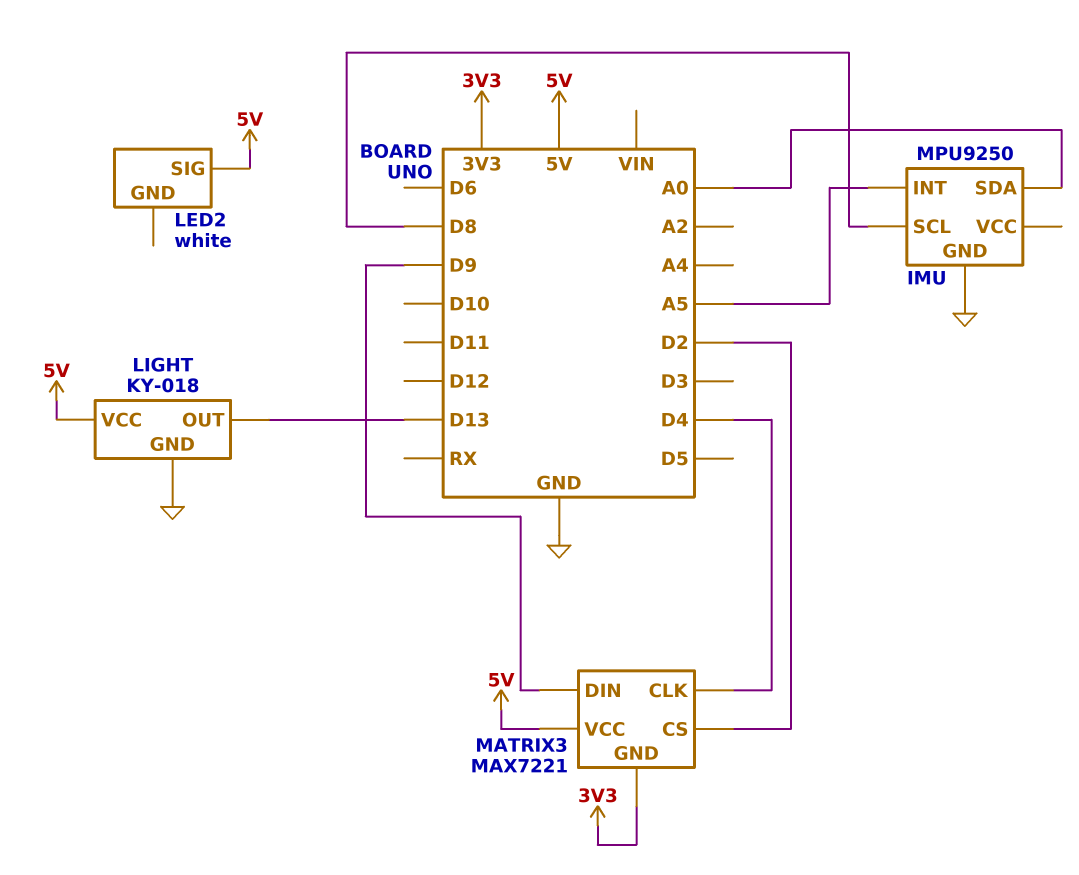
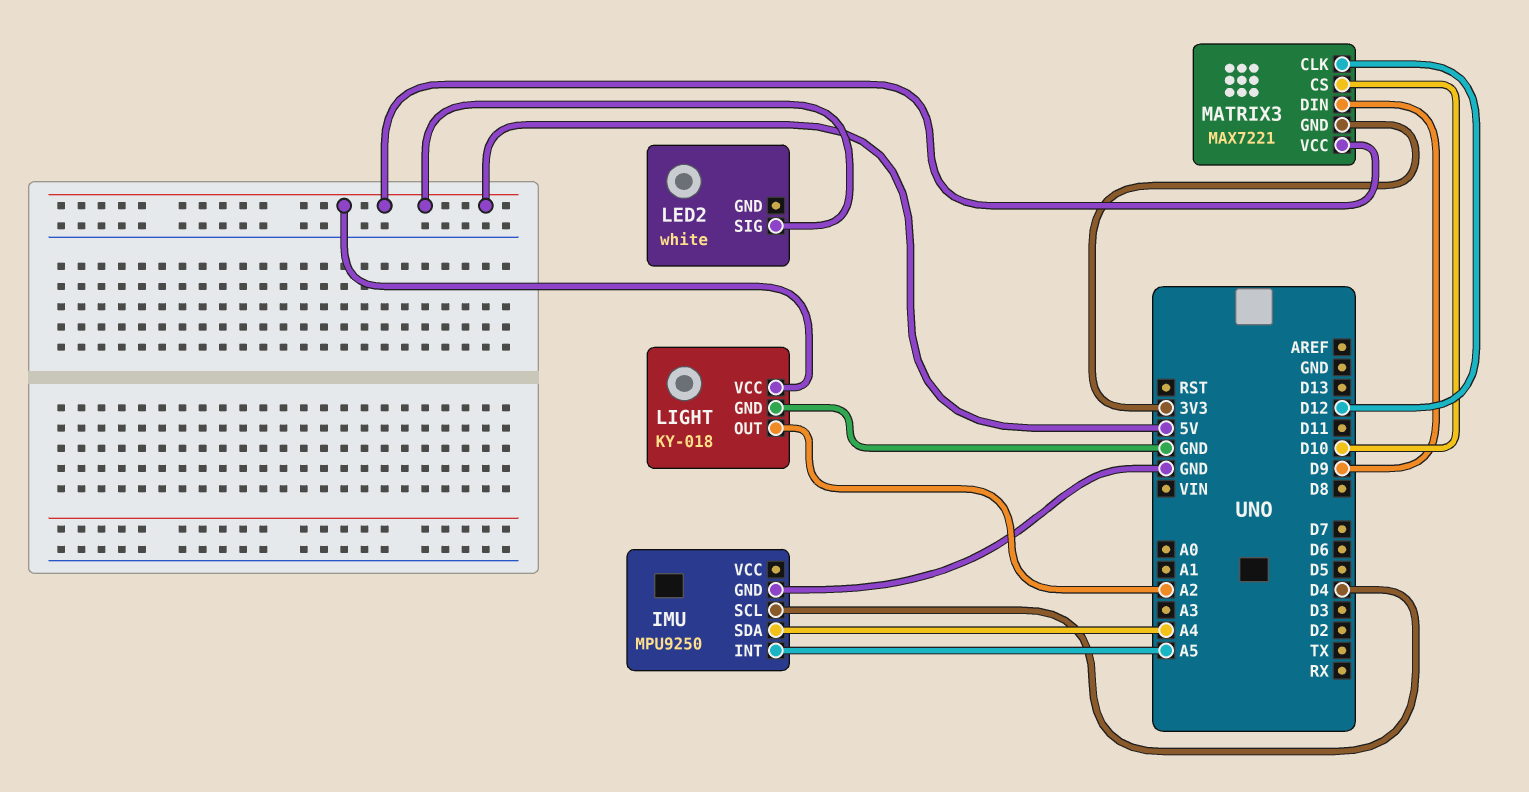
IMU pin SCL: D8 -> D4
IMU pin SDA: A0 -> A4
LIGHT pin OUT: D13 -> A2
MATRIX3 pin CLK: D4 -> D12
MATRIX3 pin CS: D2 -> D10

